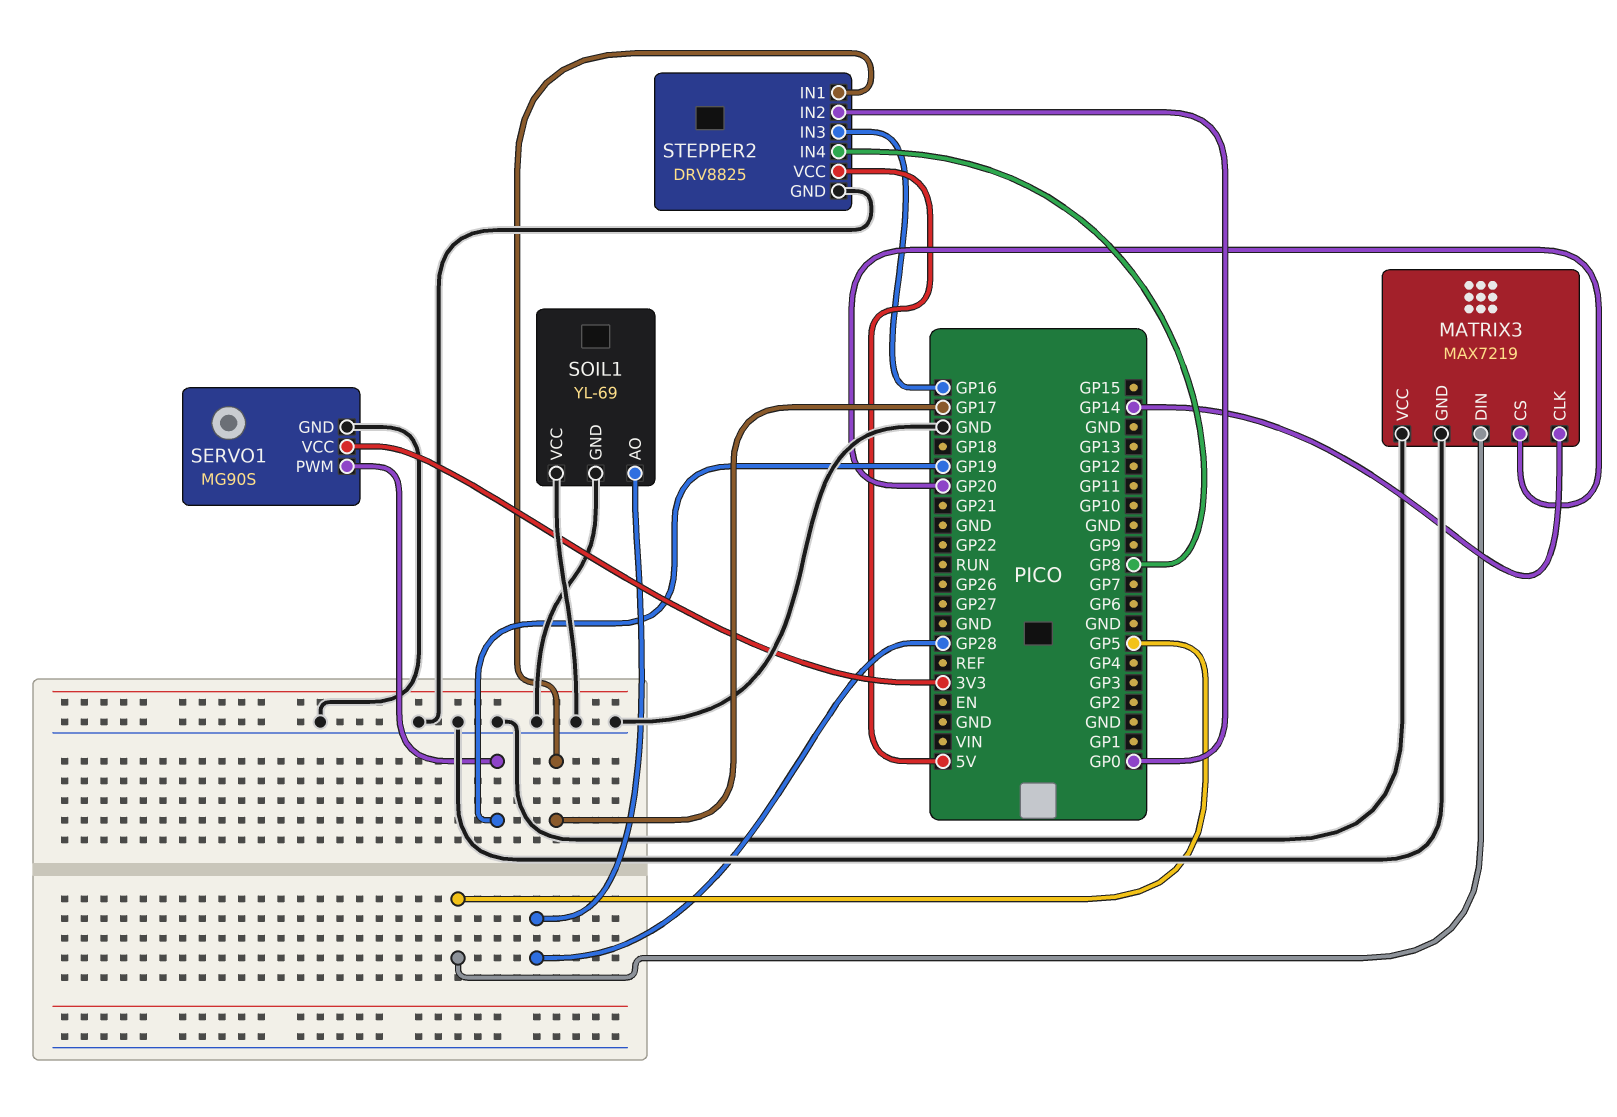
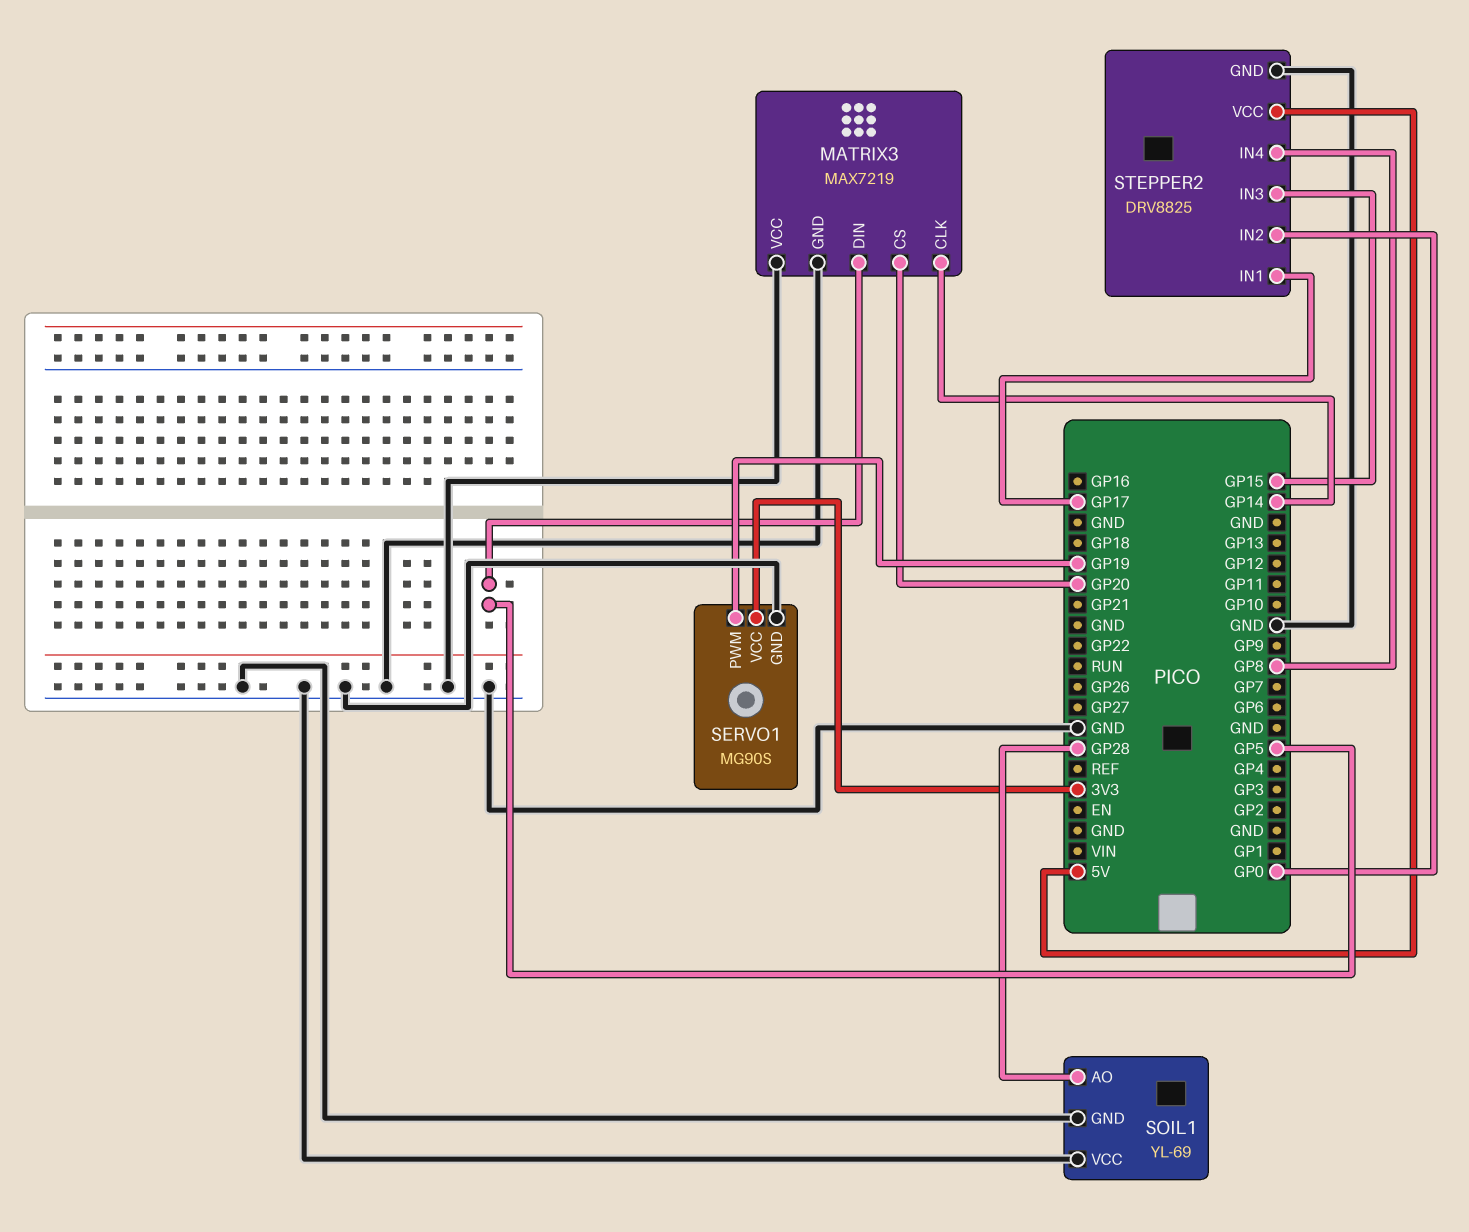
STEPPER2 pin IN3: GP16 -> GP15

